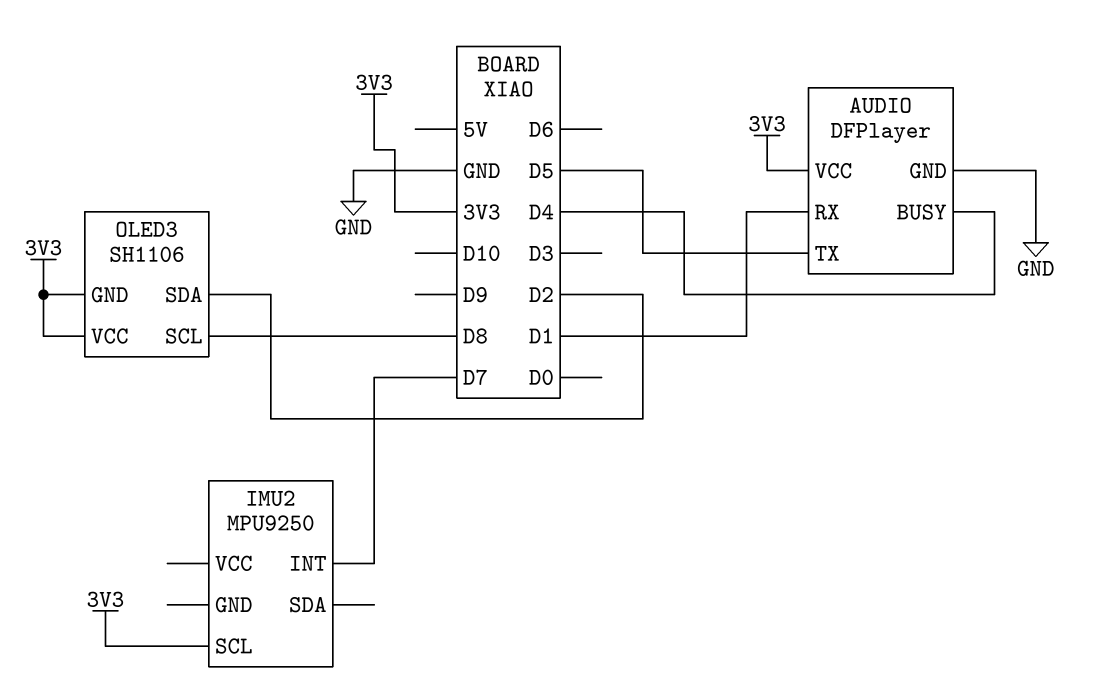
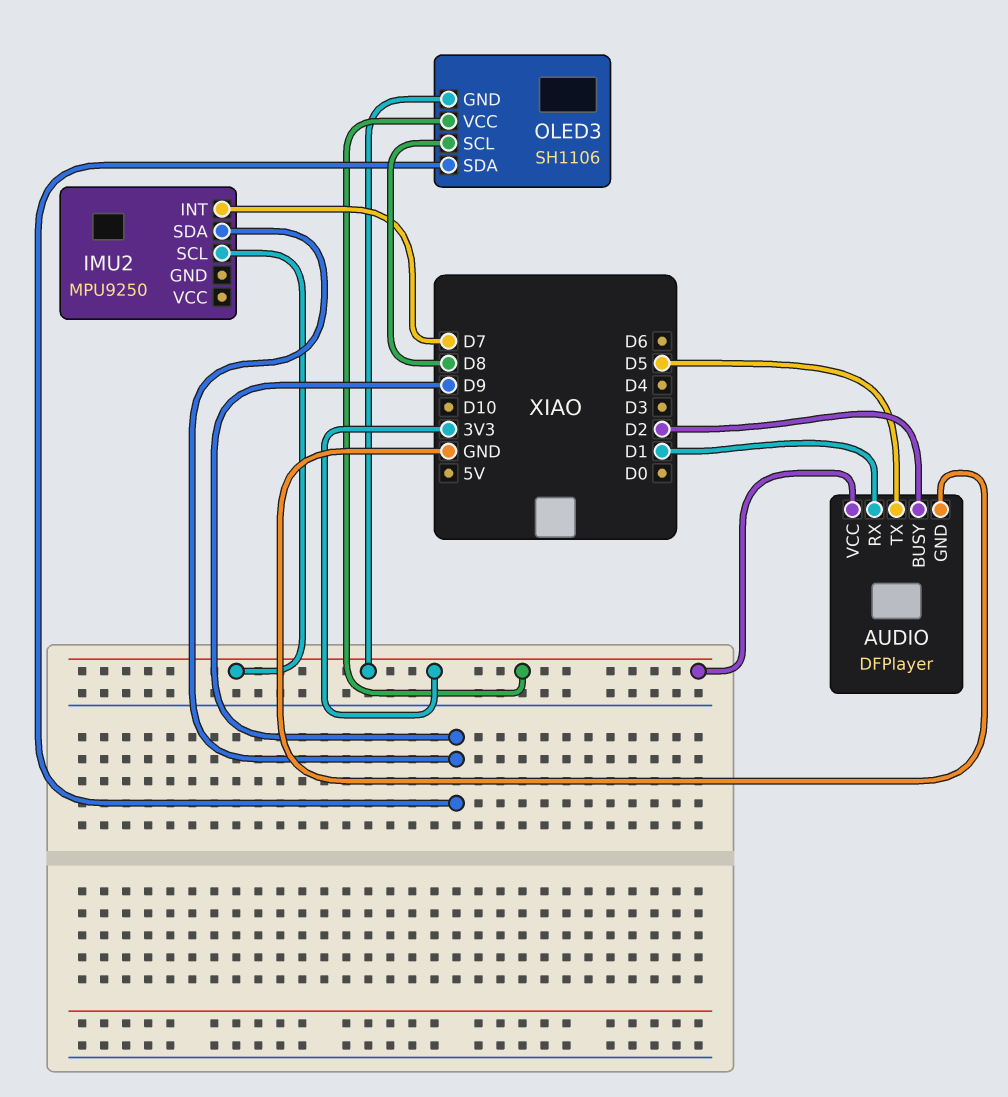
AUDIO pin BUSY: D4 -> D2
IMU2 pin SDA: none -> D9
OLED3 pin SDA: D2 -> D9

